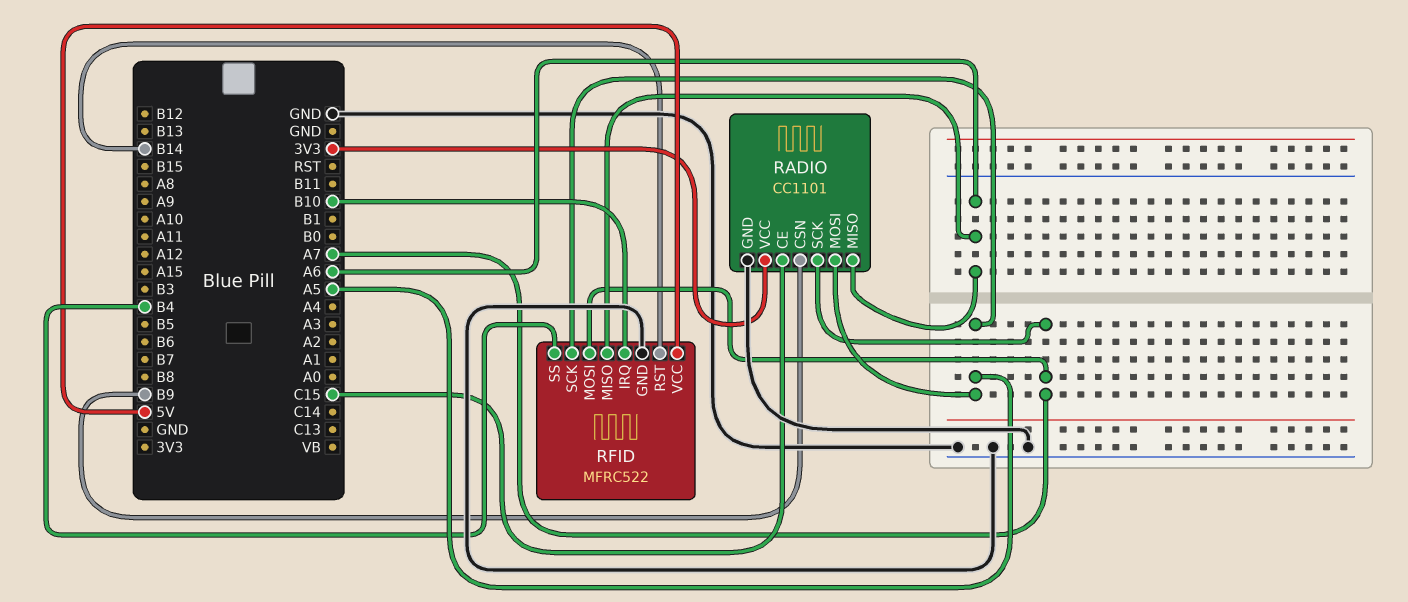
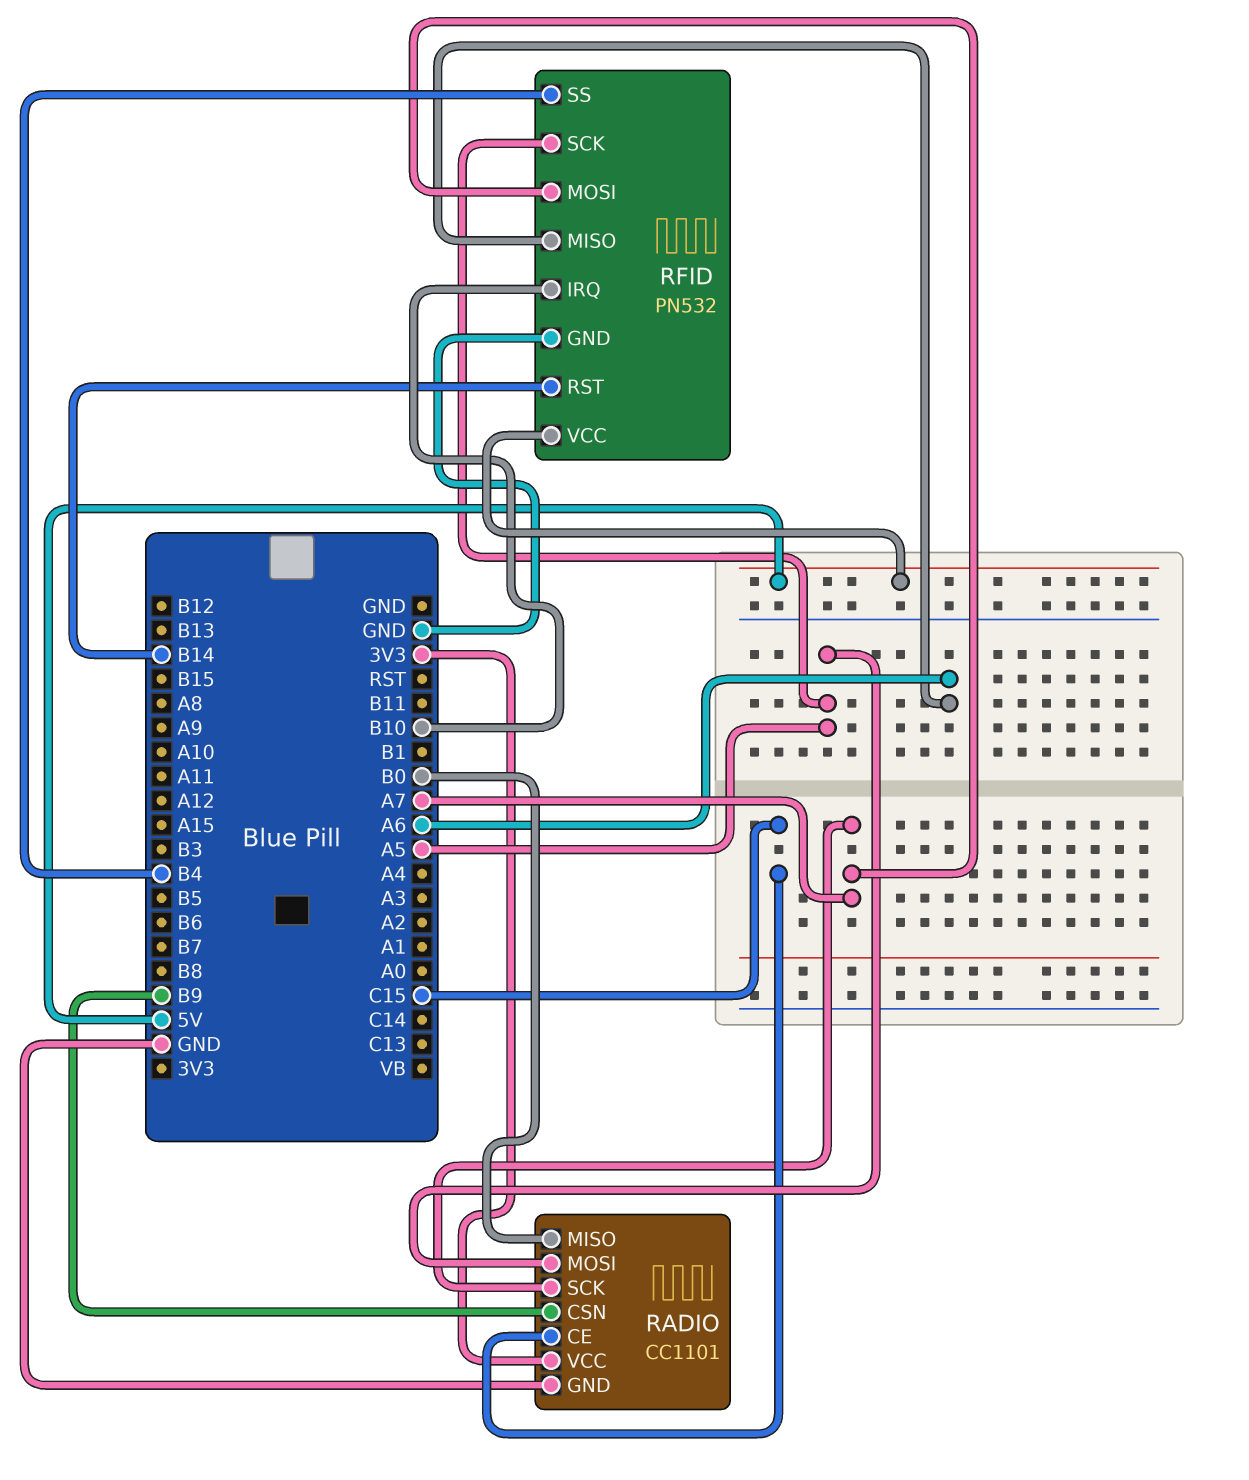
RADIO pin MISO: A6 -> B0
RFID: MFRC522 -> PN532

